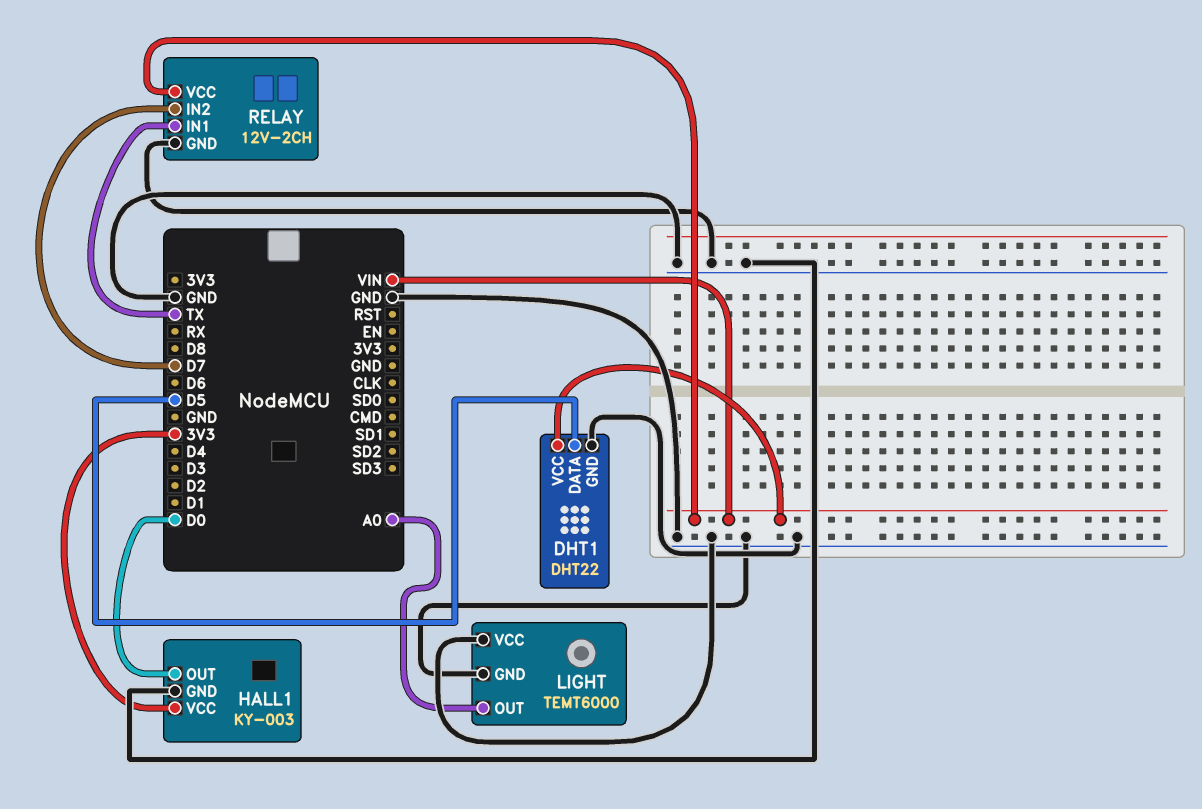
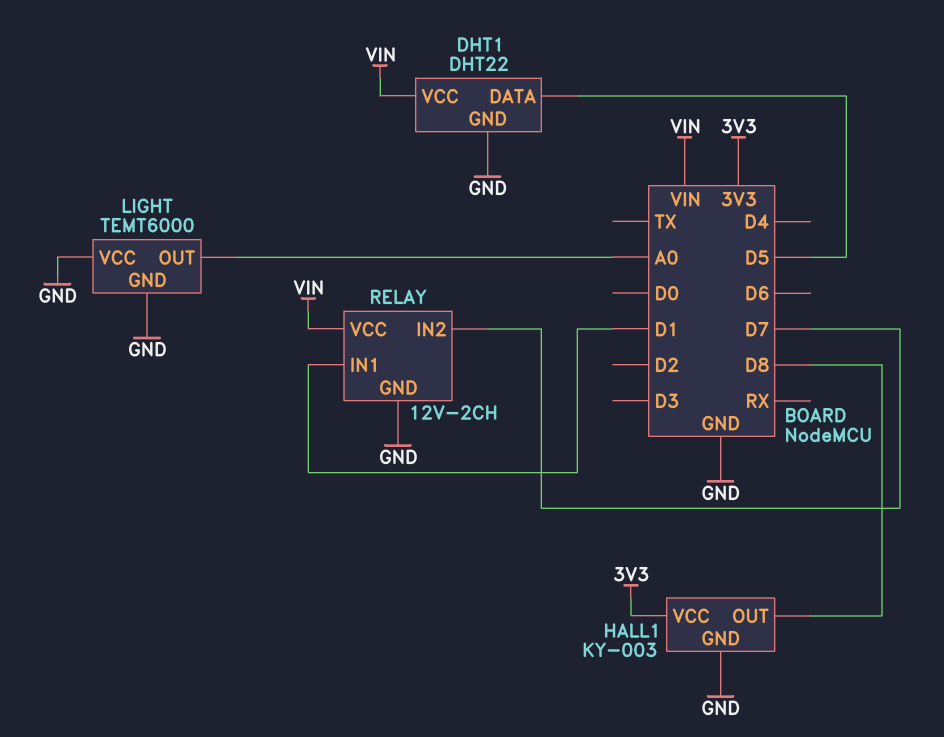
HALL1 pin OUT: D0 -> D8
RELAY pin IN1: TX -> D1

